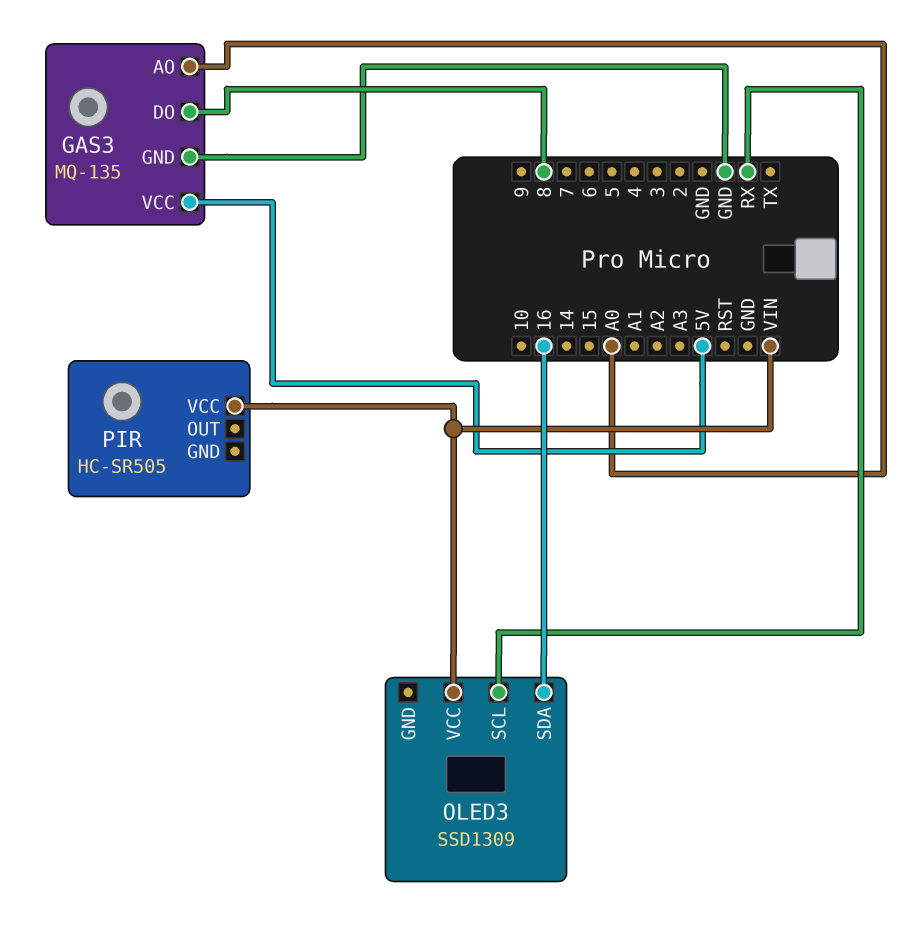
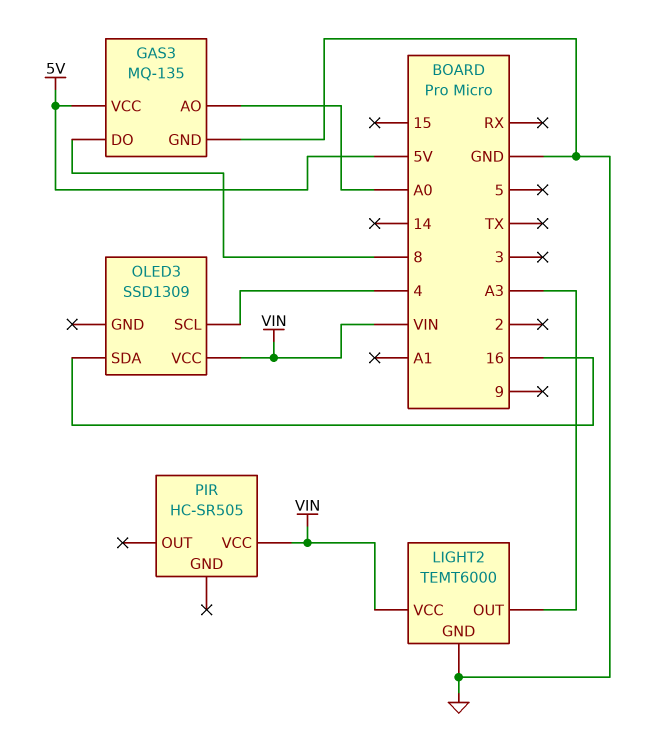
LIGHT2: none -> TEMT6000
LIGHT2 pin GND: none -> GND
LIGHT2 pin OUT: none -> A3
LIGHT2 pin VCC: none -> VIN
OLED3 pin SCL: RX -> 4

